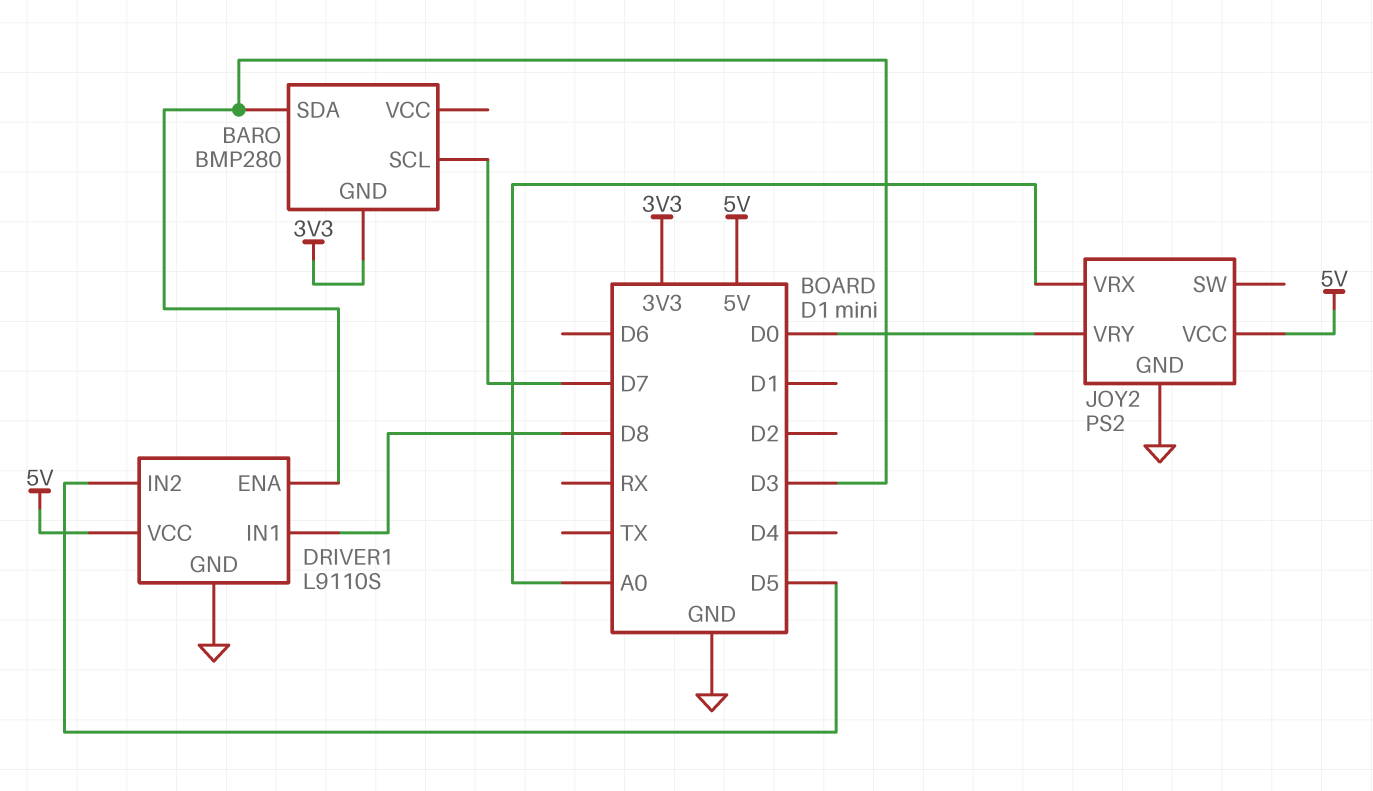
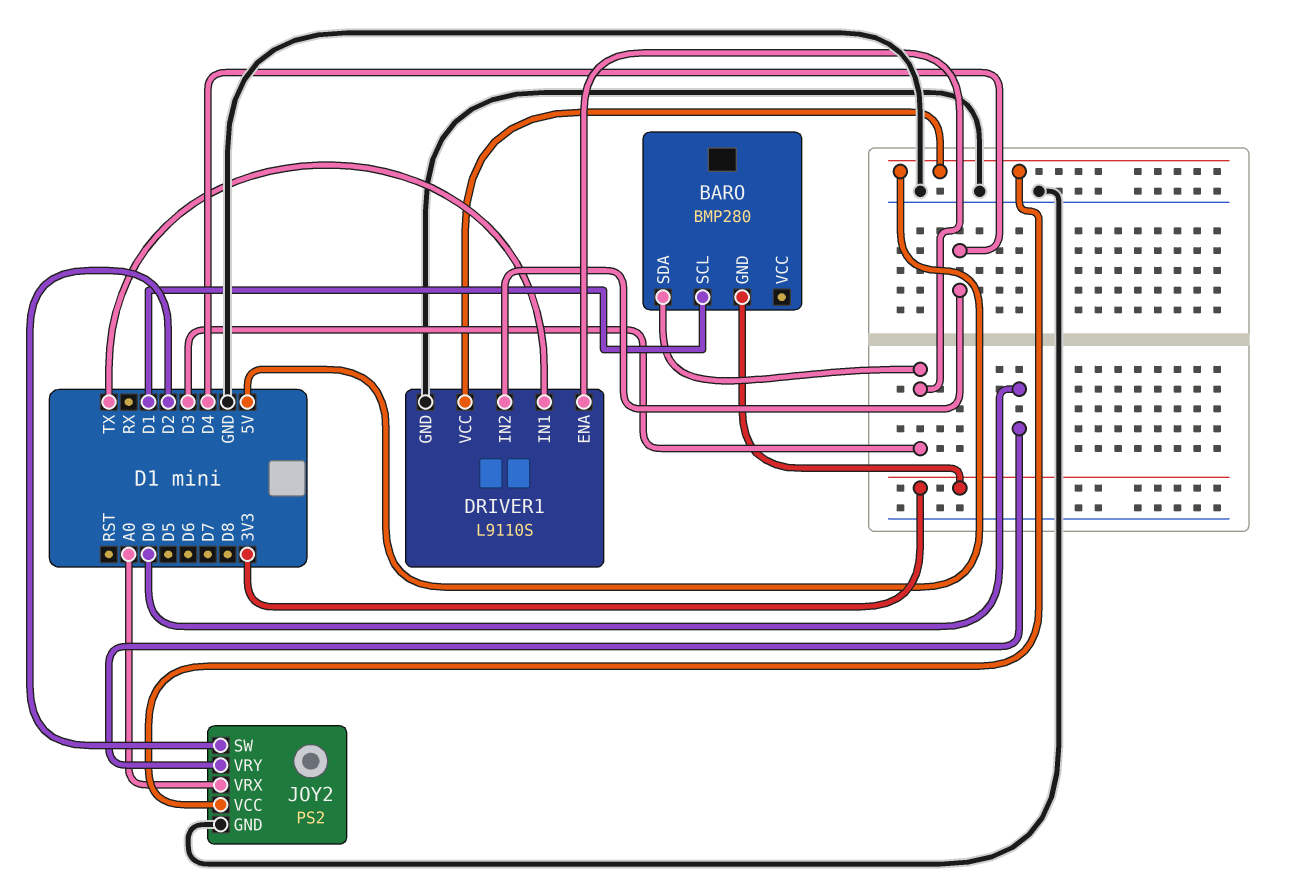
BARO pin SCL: D7 -> D1
DRIVER1 pin IN1: D8 -> TX
DRIVER1 pin IN2: D5 -> D4
JOY2 pin SW: none -> D2

